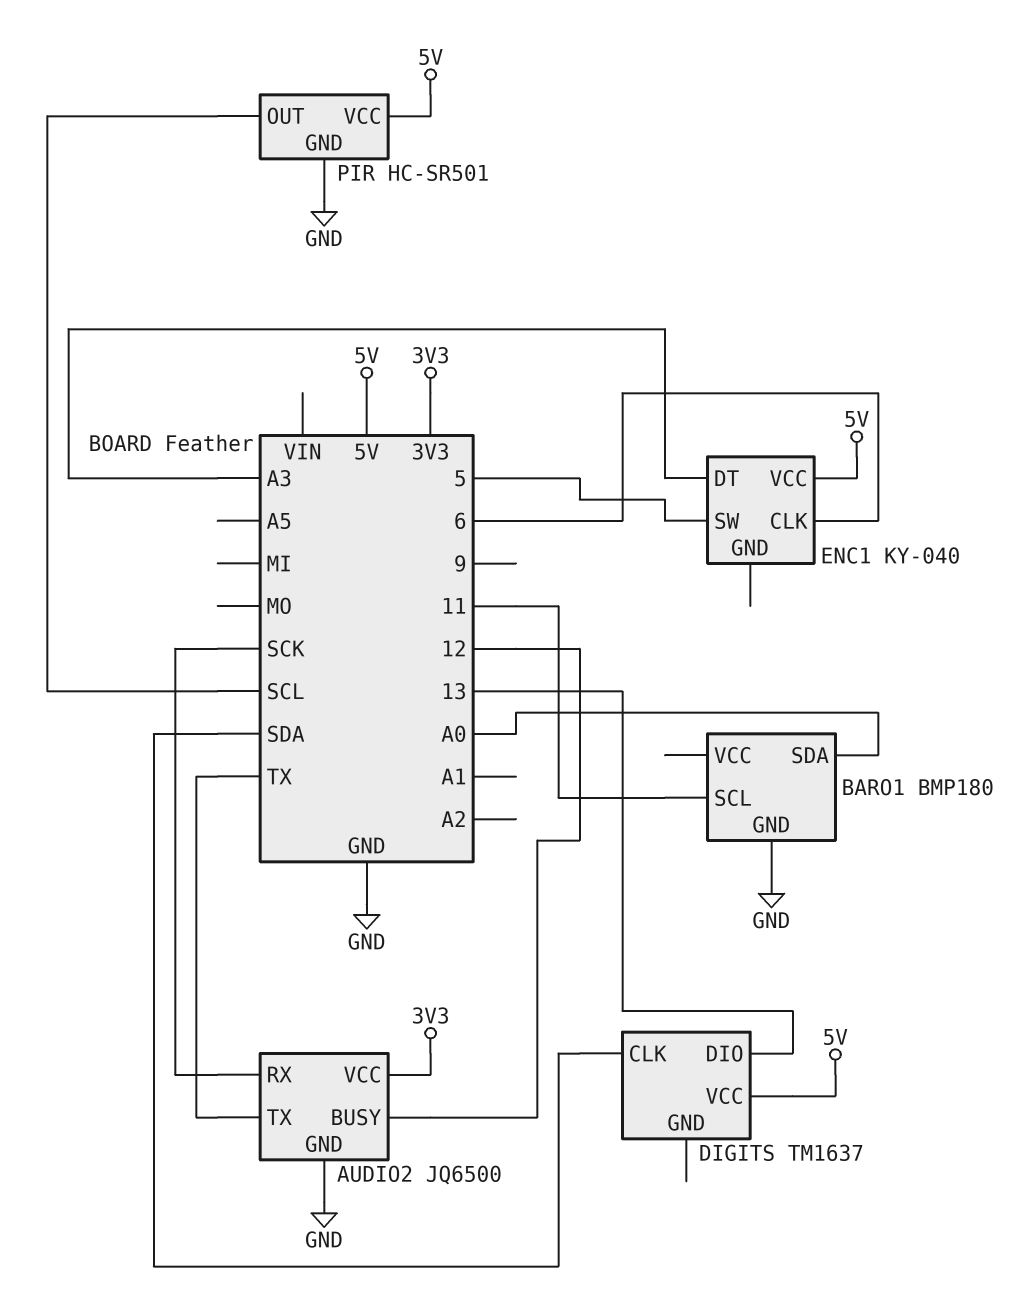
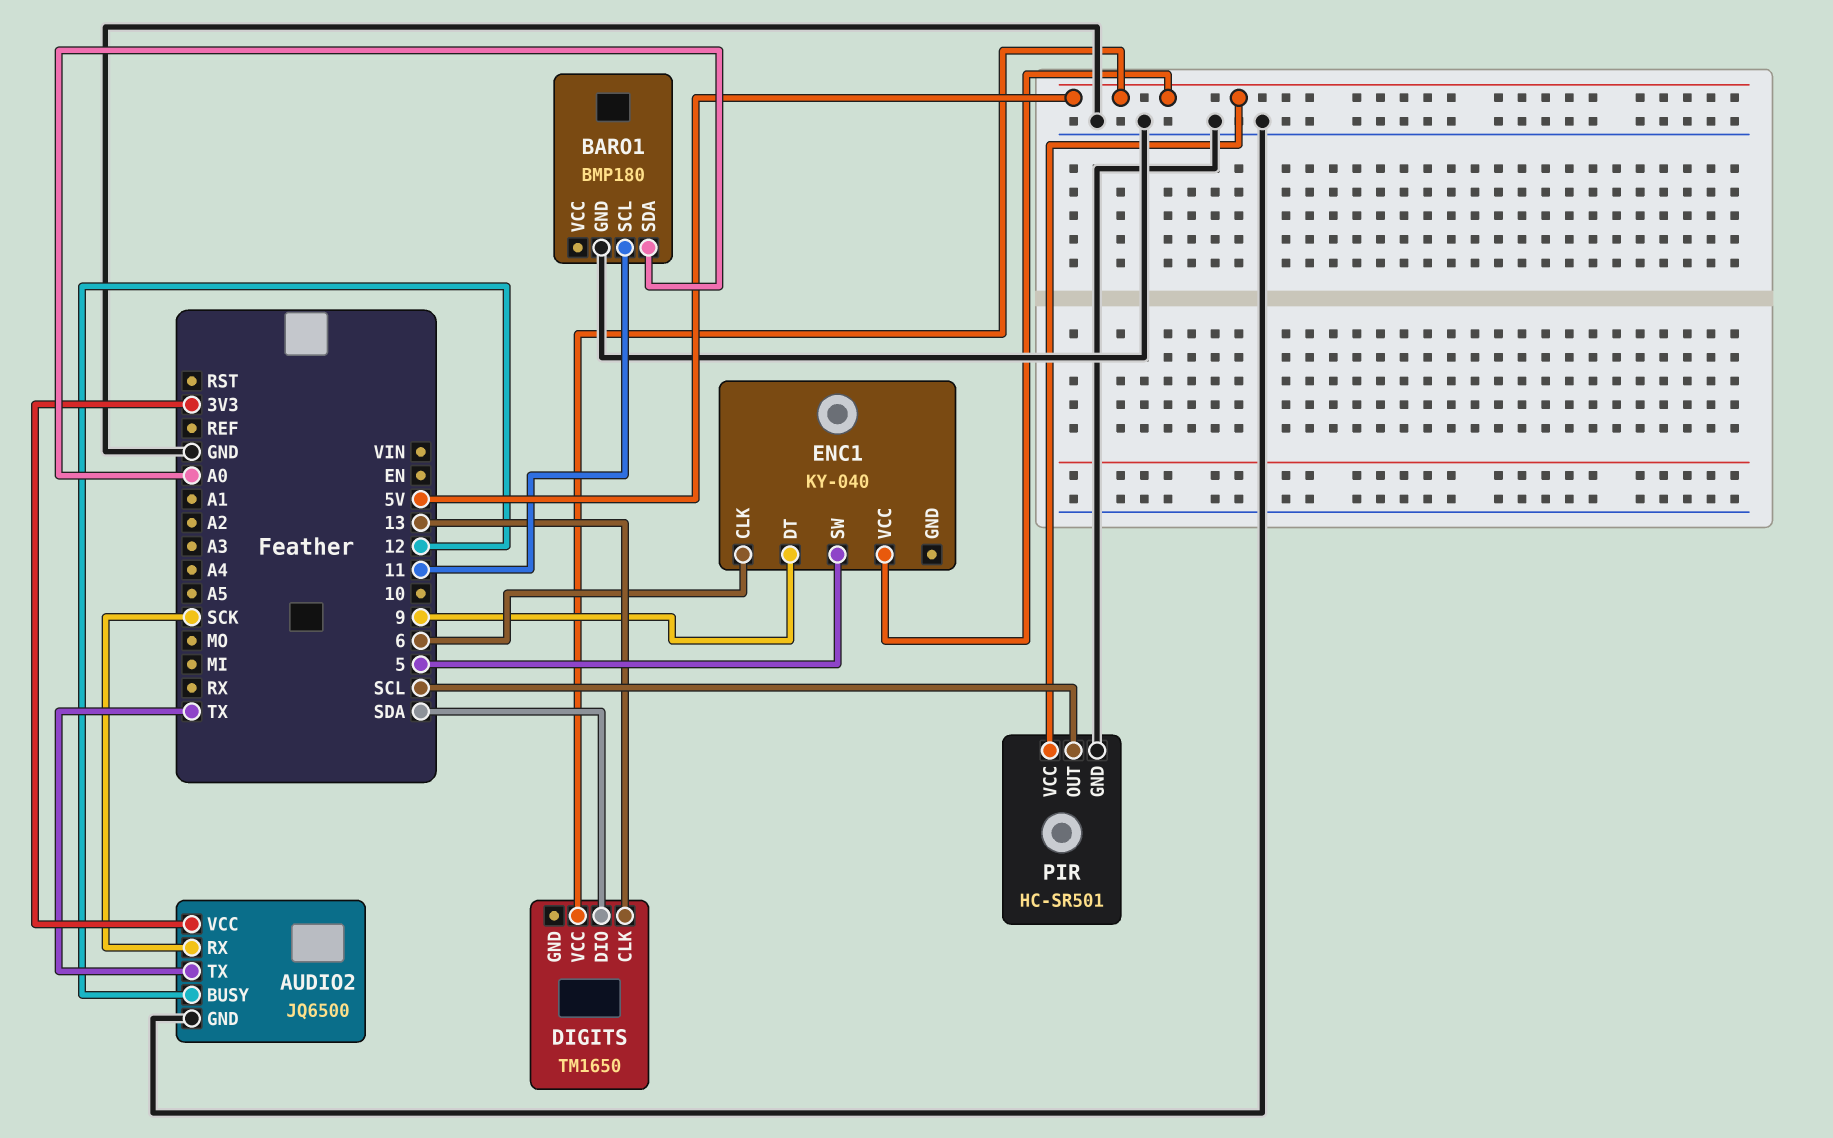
DIGITS: TM1637 -> TM1650
DIGITS pin CLK: SDA -> 13
DIGITS pin DIO: 13 -> SDA
ENC1 pin DT: A3 -> 9

